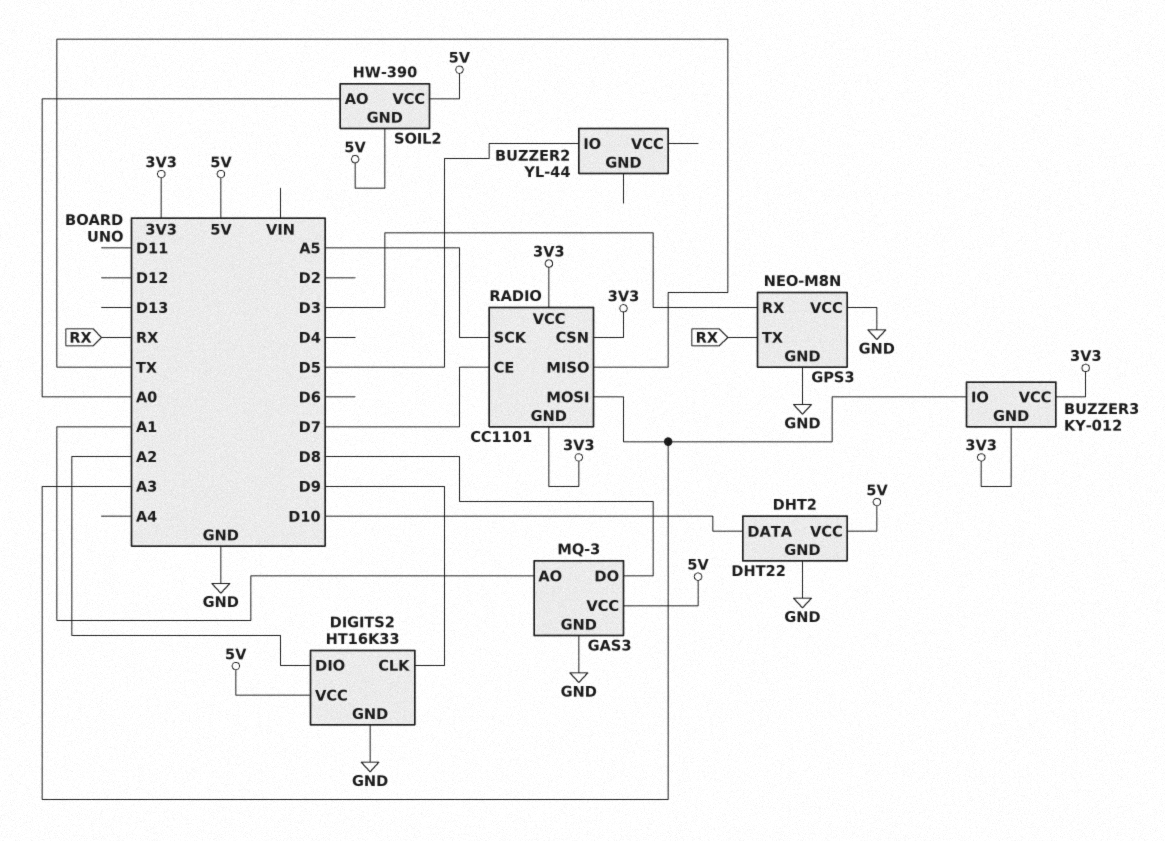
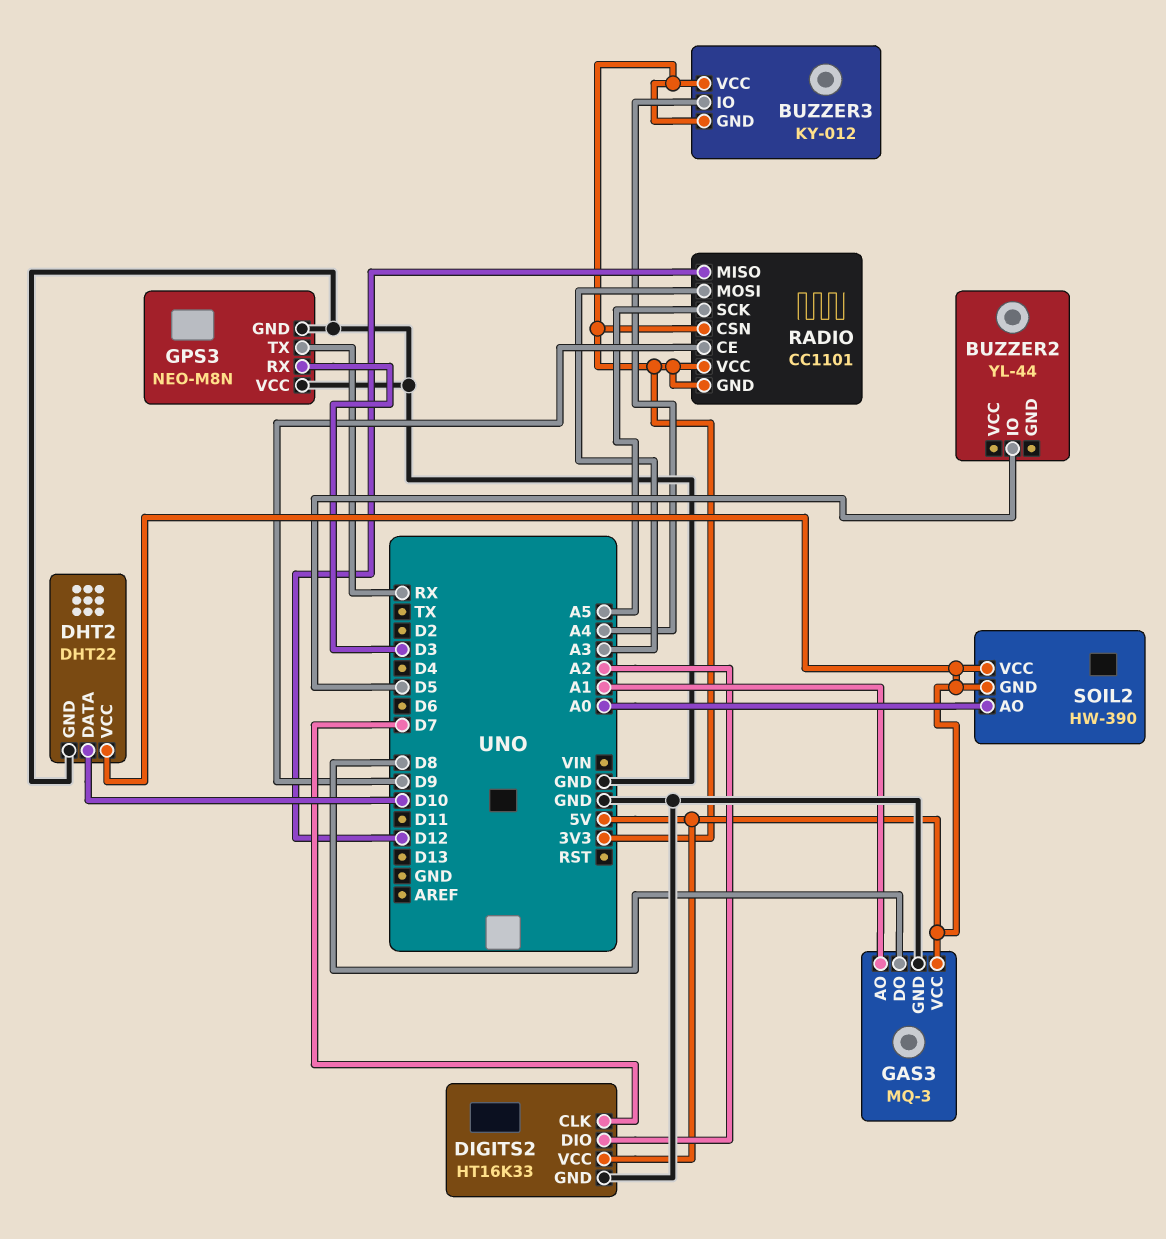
BUZZER3 pin IO: A3 -> A4
DIGITS2 pin CLK: D9 -> D7
RADIO pin CE: D7 -> D9
RADIO pin MISO: TX -> D12

